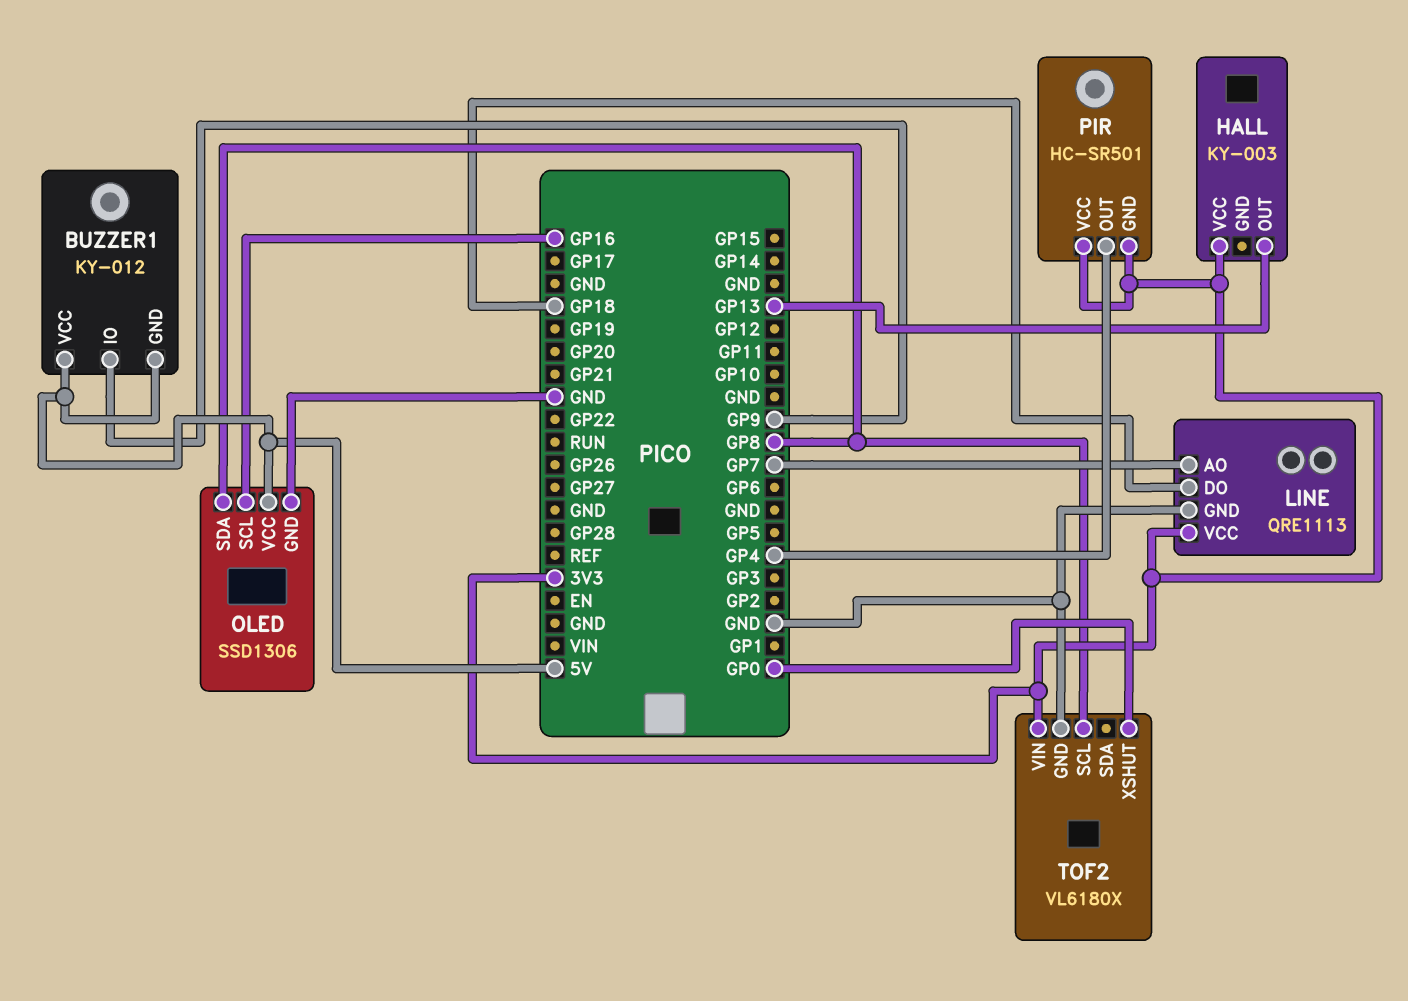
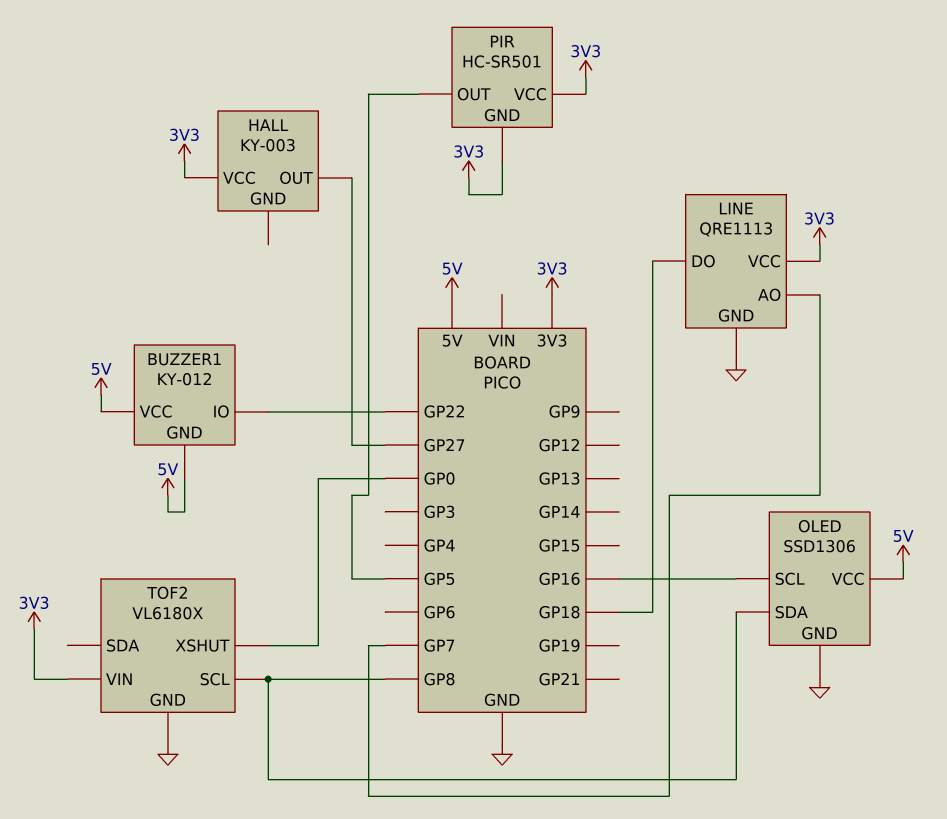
BUZZER1 pin IO: GP9 -> GP22
HALL pin OUT: GP13 -> GP27
PIR pin OUT: GP4 -> GP5

